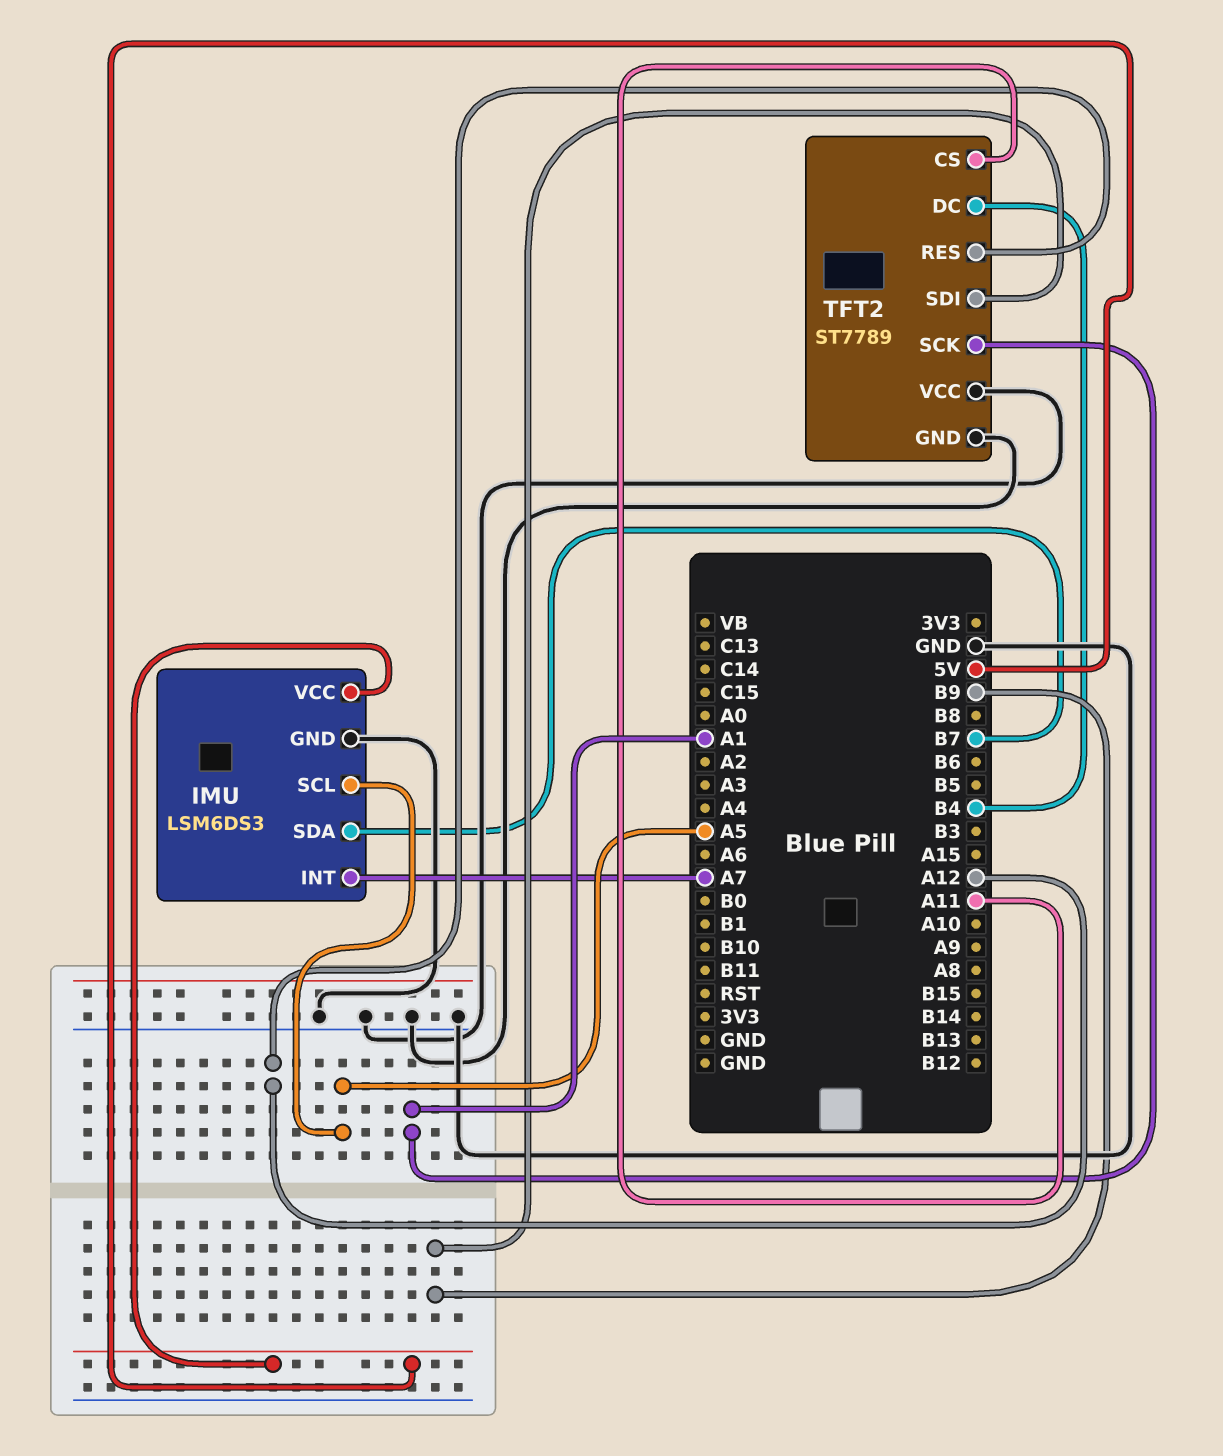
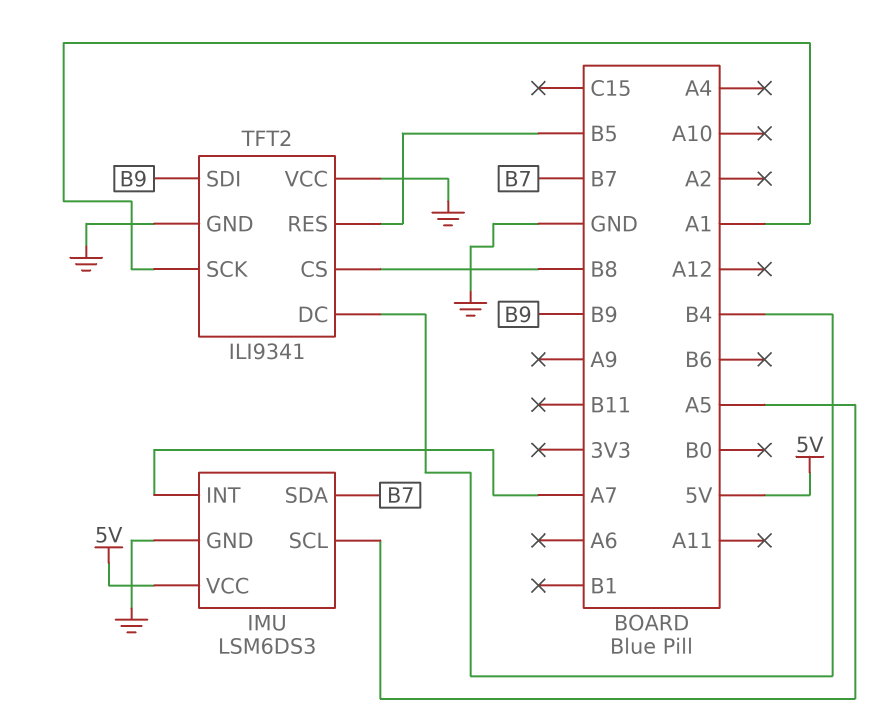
TFT2: ST7789 -> ILI9341
TFT2 pin CS: A11 -> B8
TFT2 pin RES: A12 -> B5

